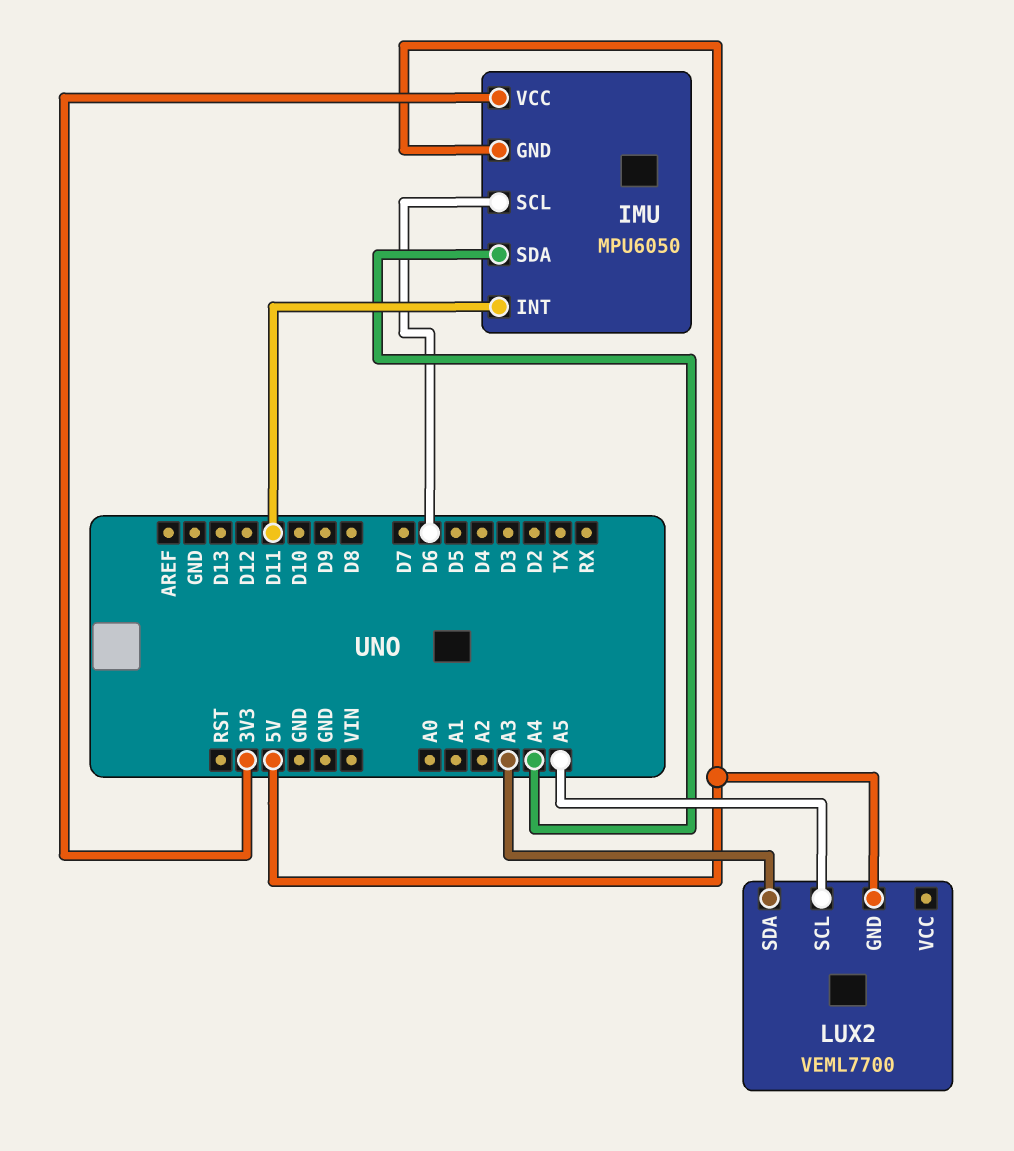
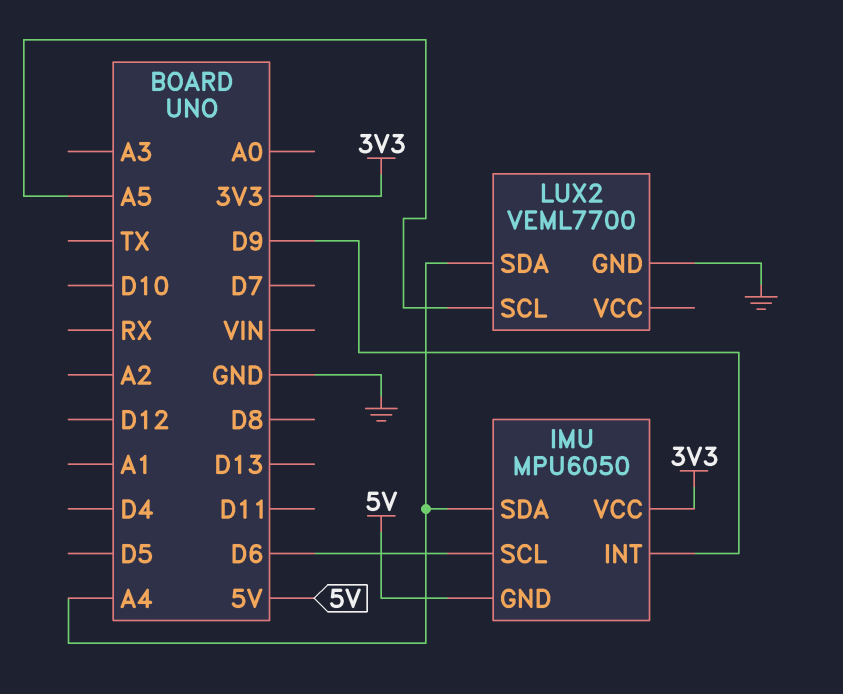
IMU pin INT: D11 -> D9
LUX2 pin GND: 5V -> GND
LUX2 pin SDA: A3 -> A4

